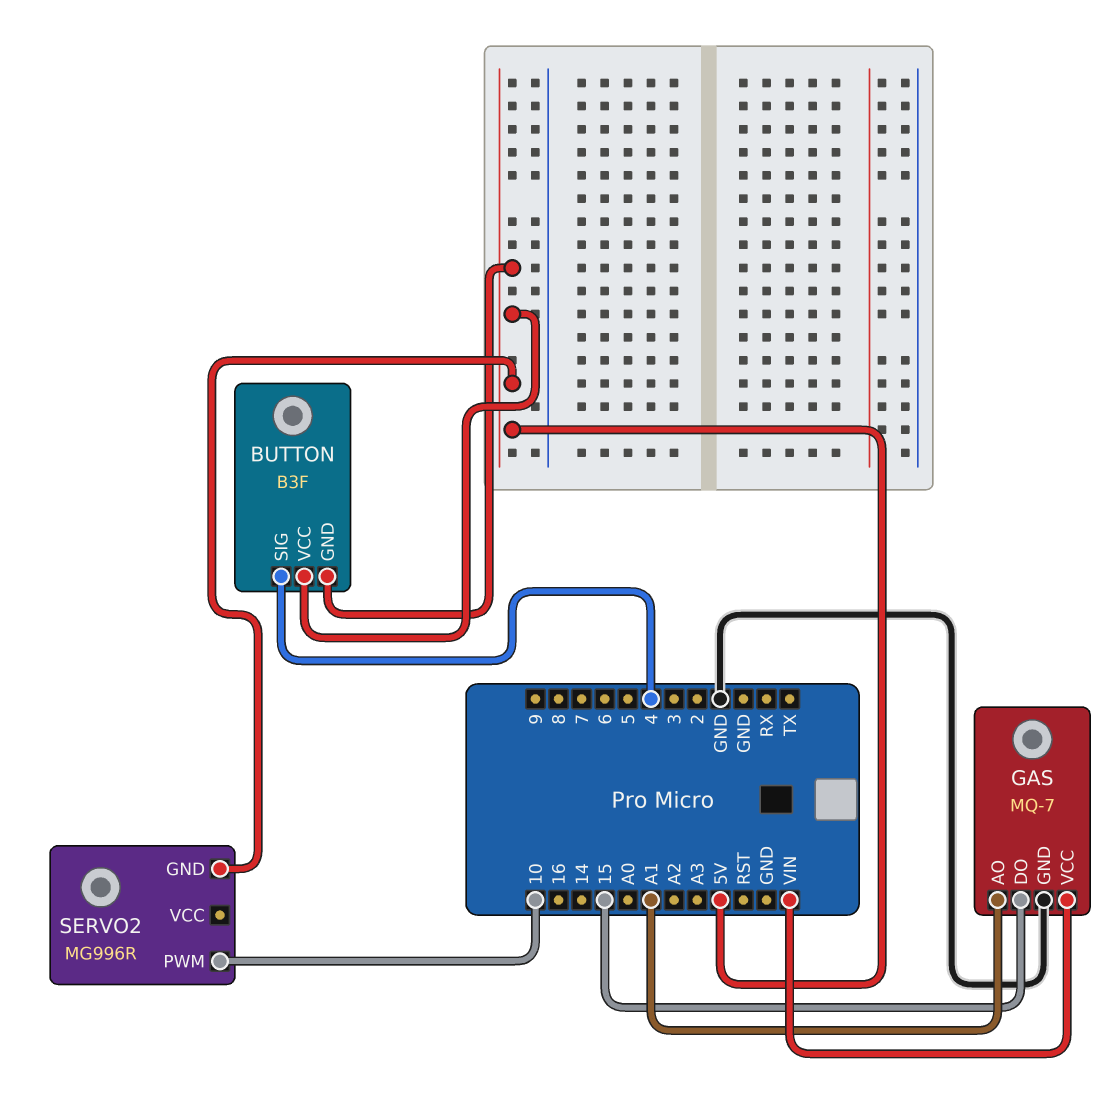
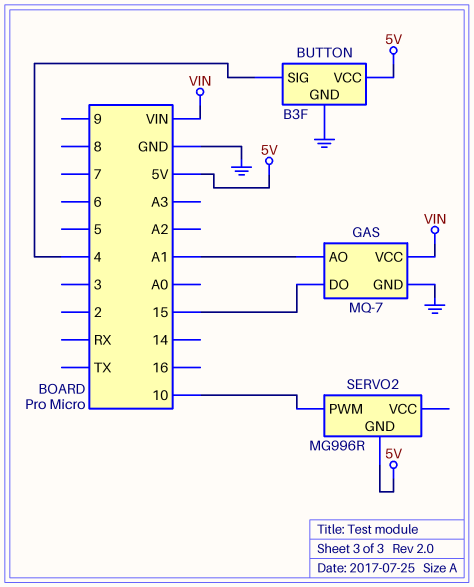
BUTTON pin GND: 5V -> GND

